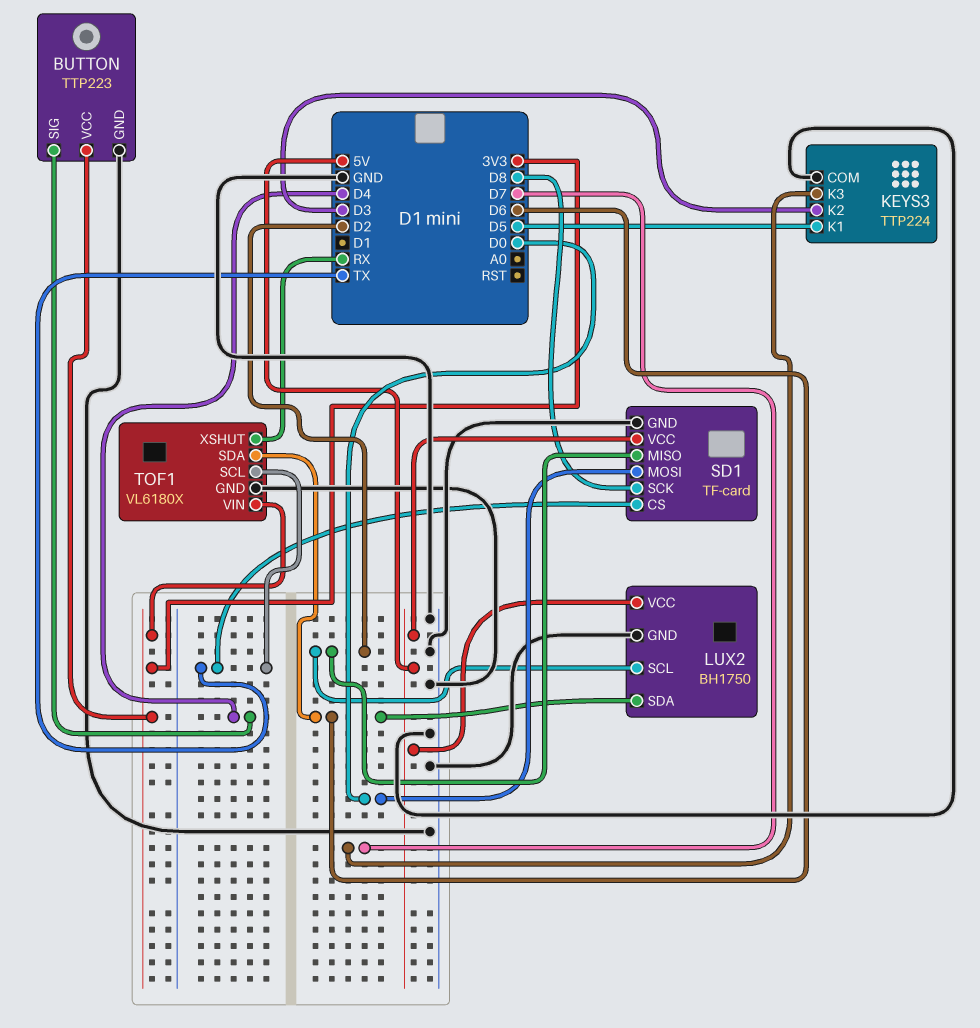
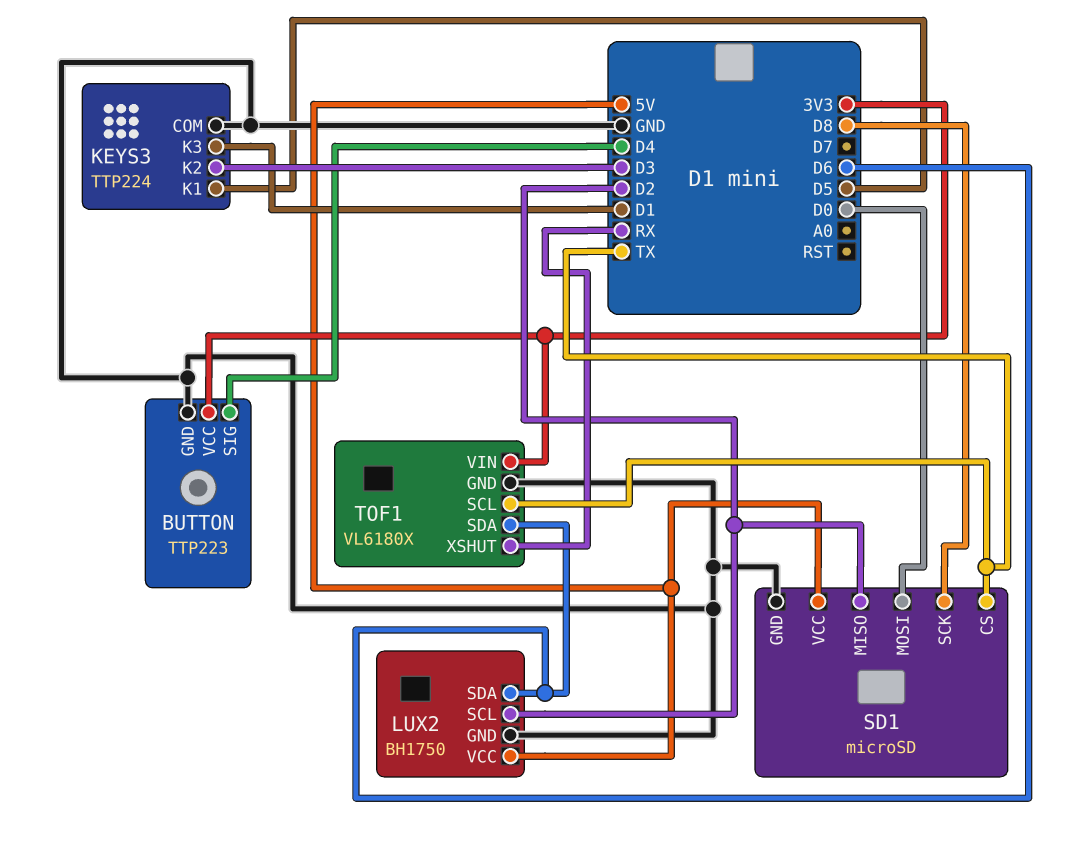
KEYS3 pin K3: D7 -> D1
SD1: TF-card -> microSD

